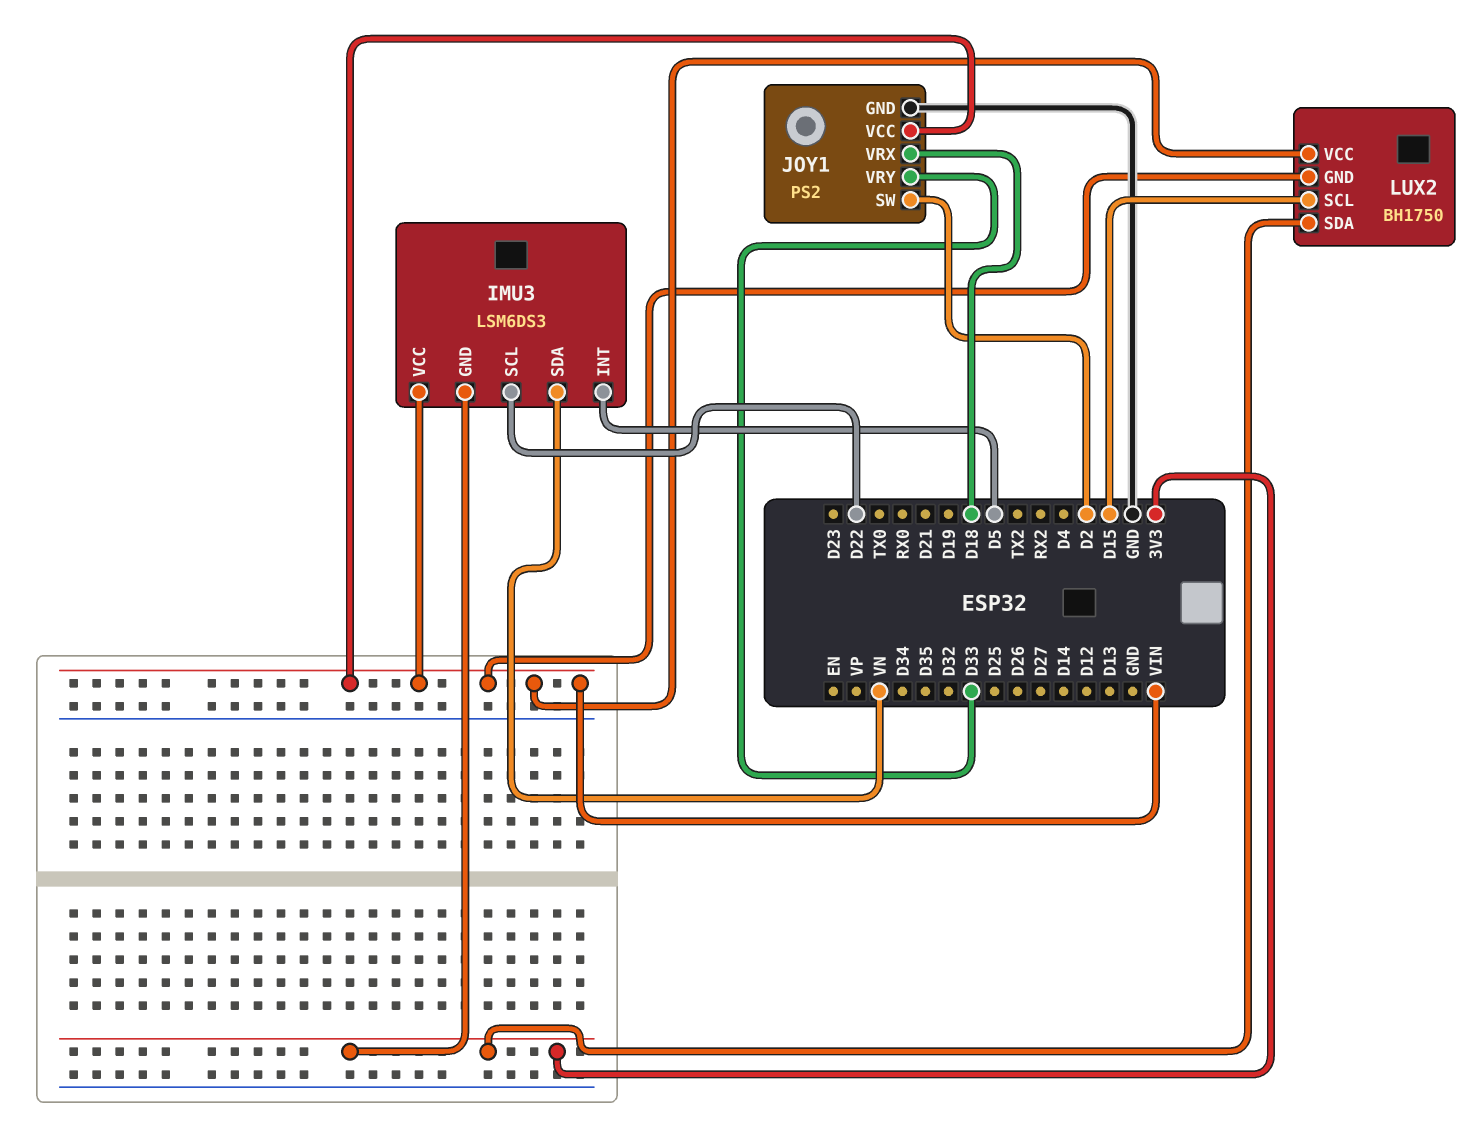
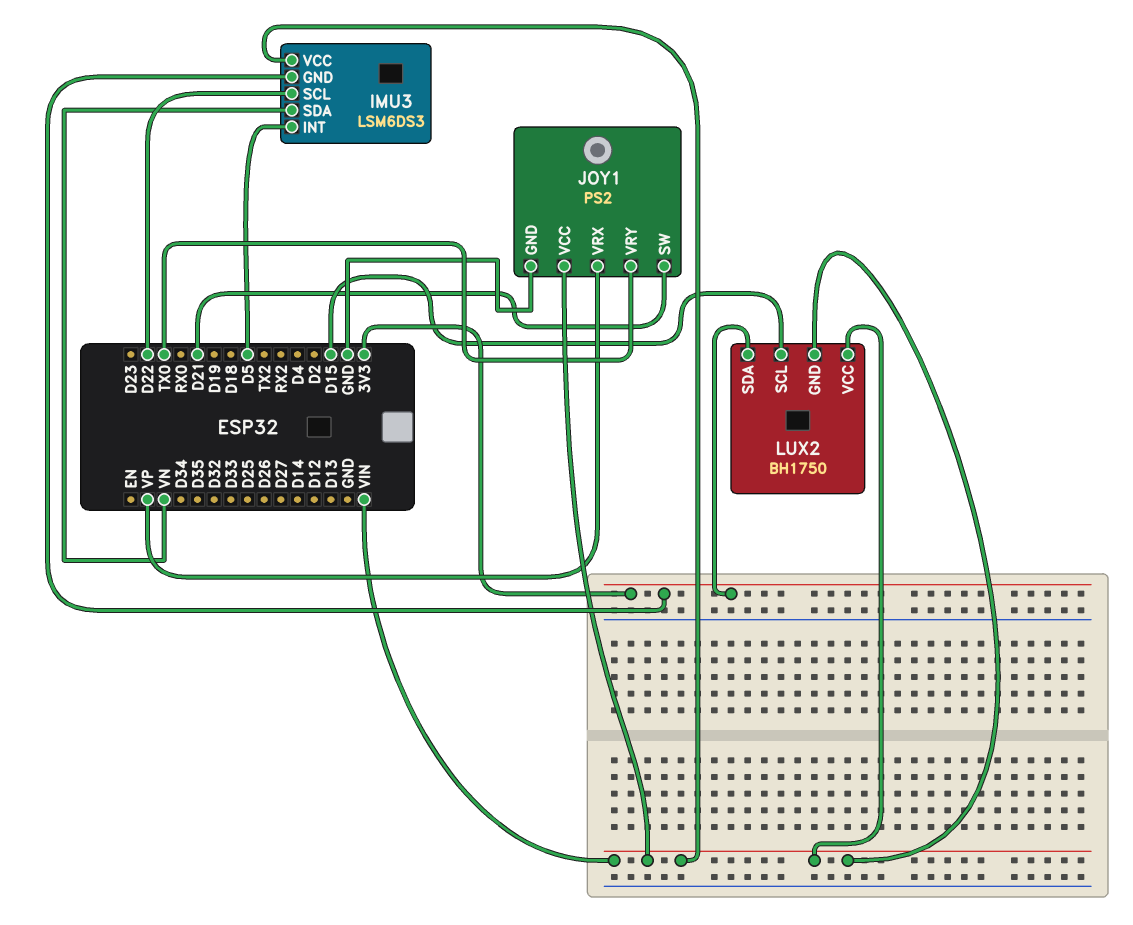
JOY1 pin SW: D2 -> D21
JOY1 pin VRX: D18 -> VP
JOY1 pin VRY: D33 -> TX0

